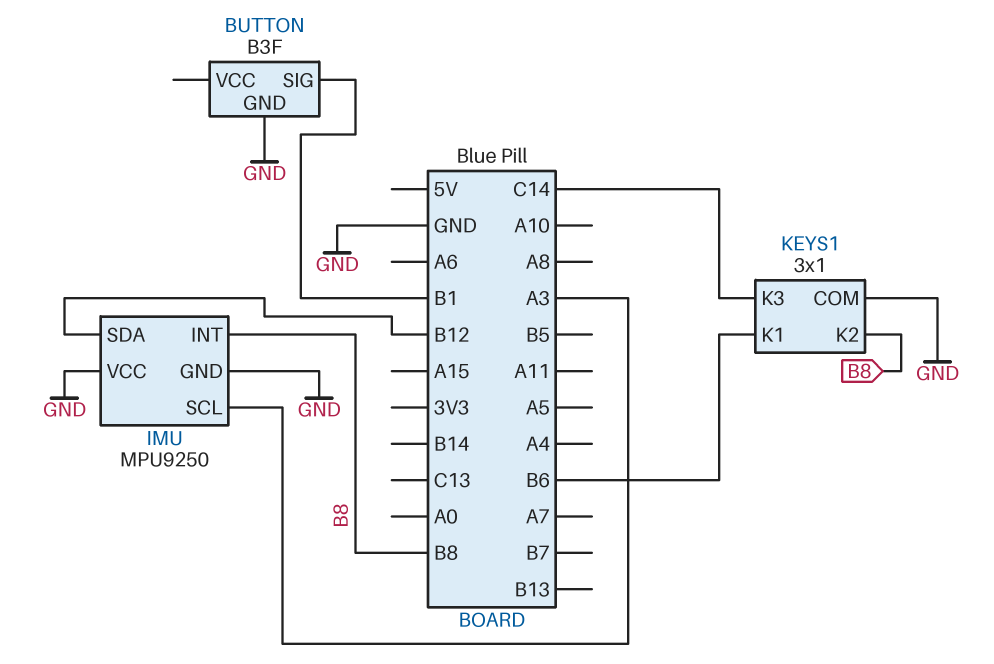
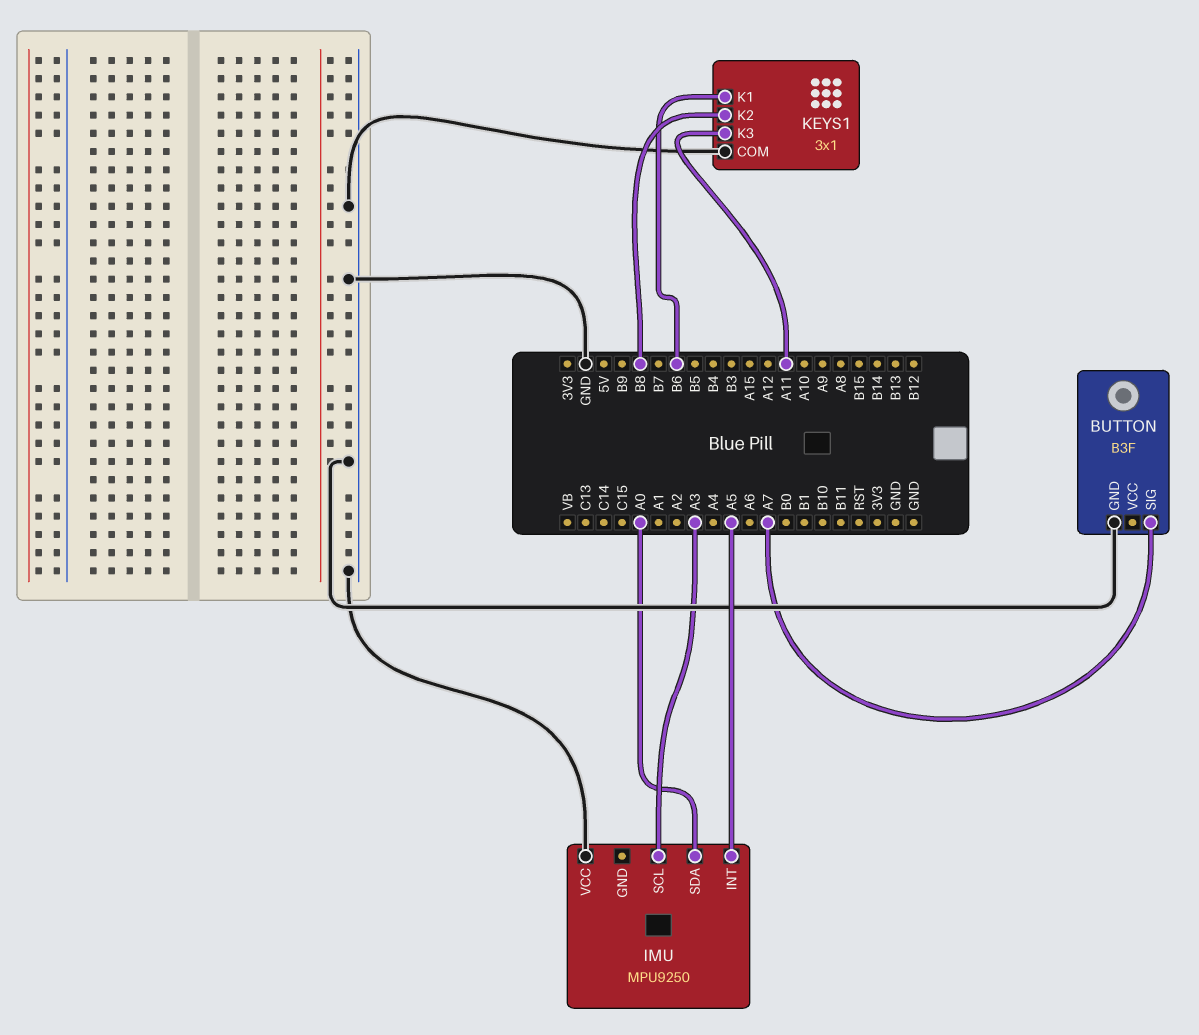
BUTTON pin SIG: B1 -> A7
IMU pin GND: GND -> none
IMU pin INT: B8 -> A5
IMU pin SDA: B12 -> A0
KEYS1 pin K3: C14 -> A11

